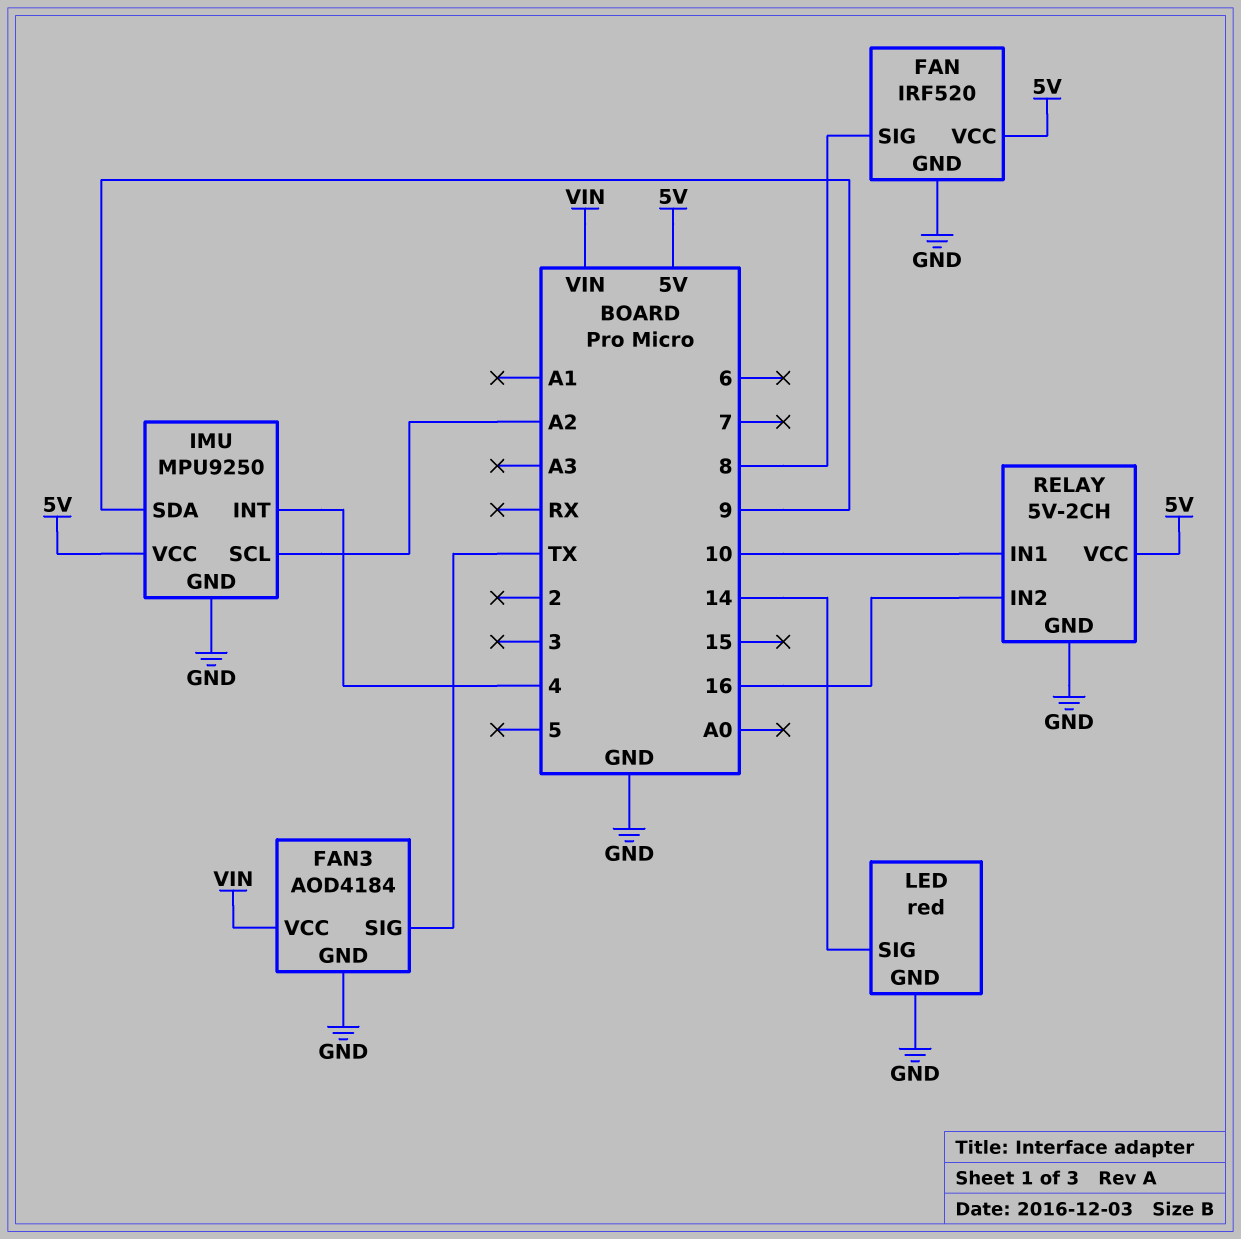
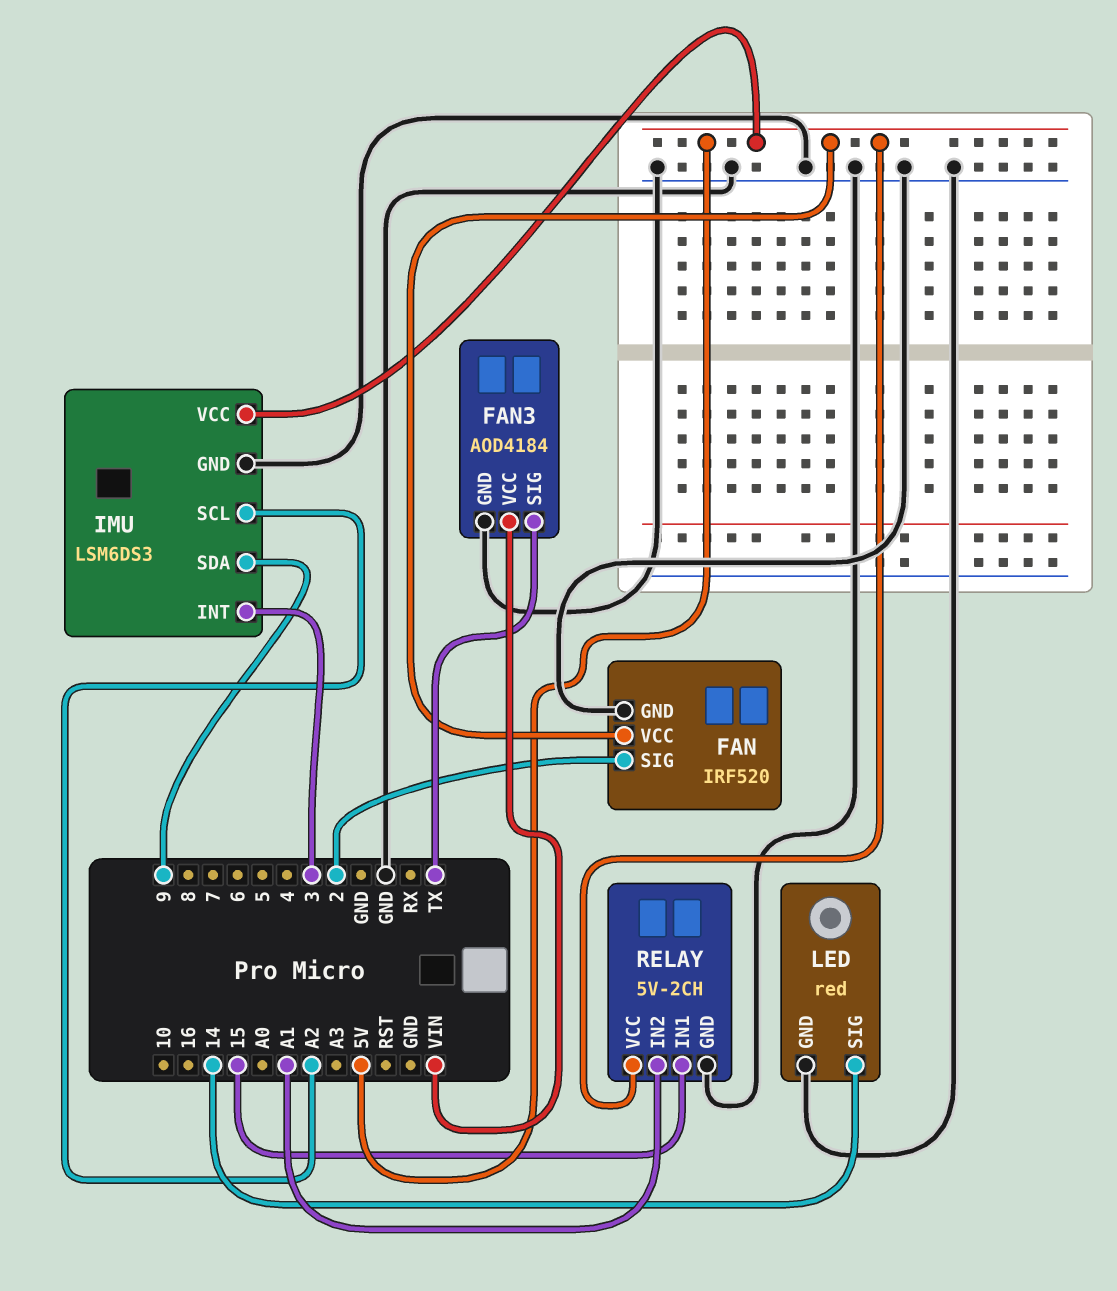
FAN pin SIG: 8 -> 2
IMU: MPU9250 -> LSM6DS3
IMU pin INT: 4 -> 3
RELAY pin IN1: 10 -> 15
RELAY pin IN2: 16 -> A1

